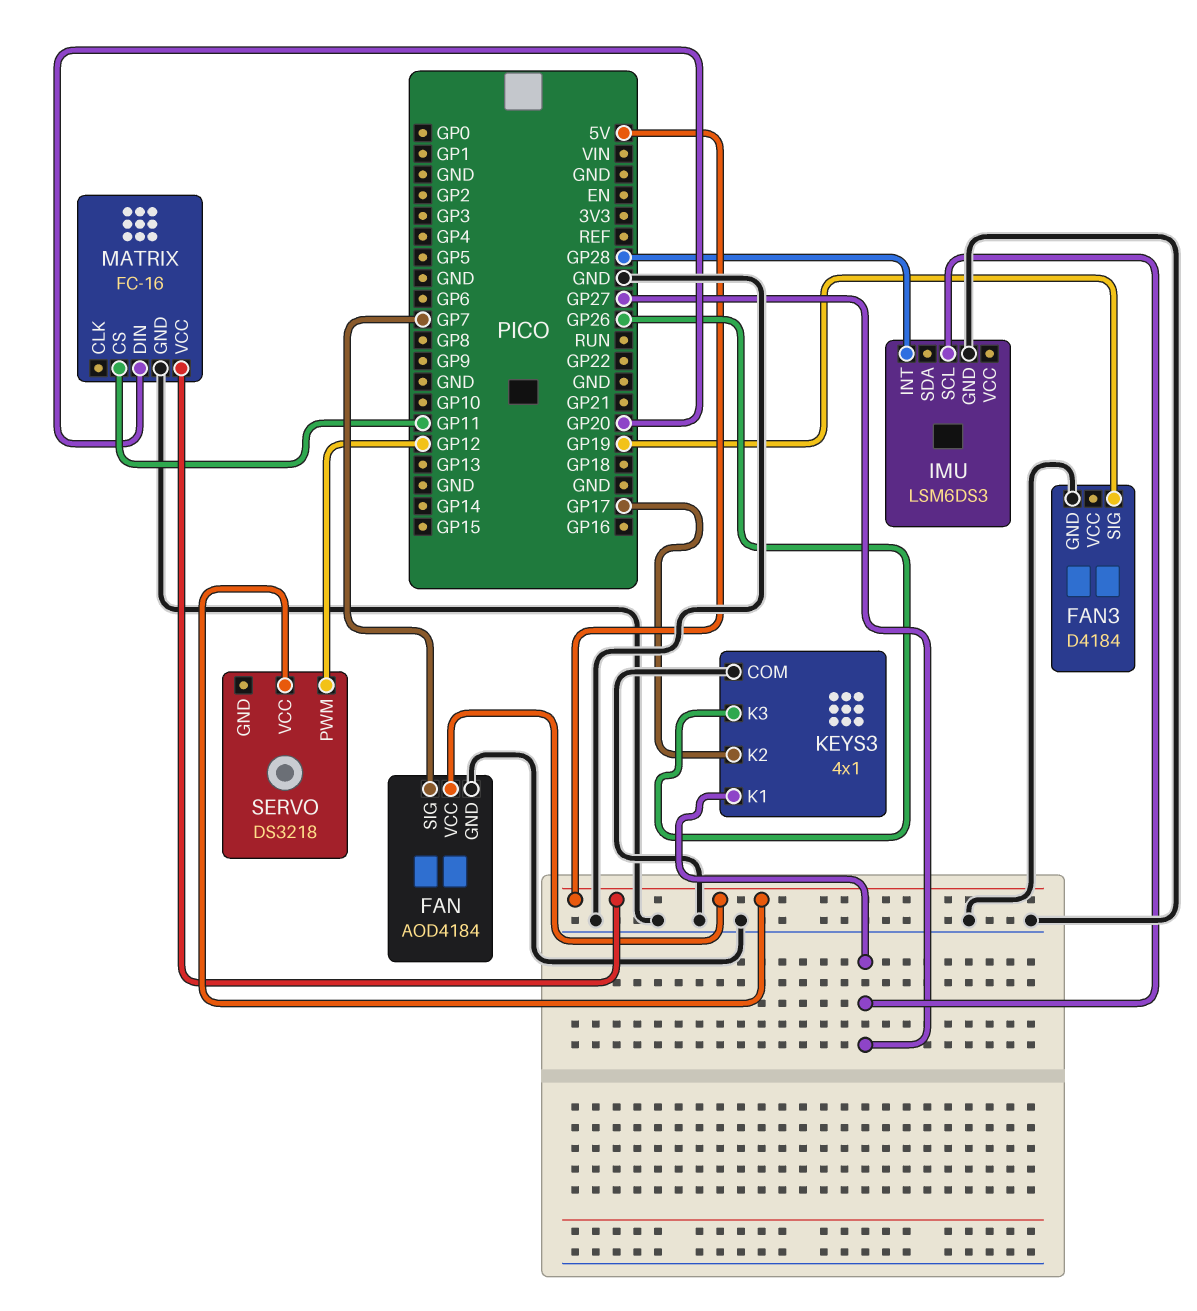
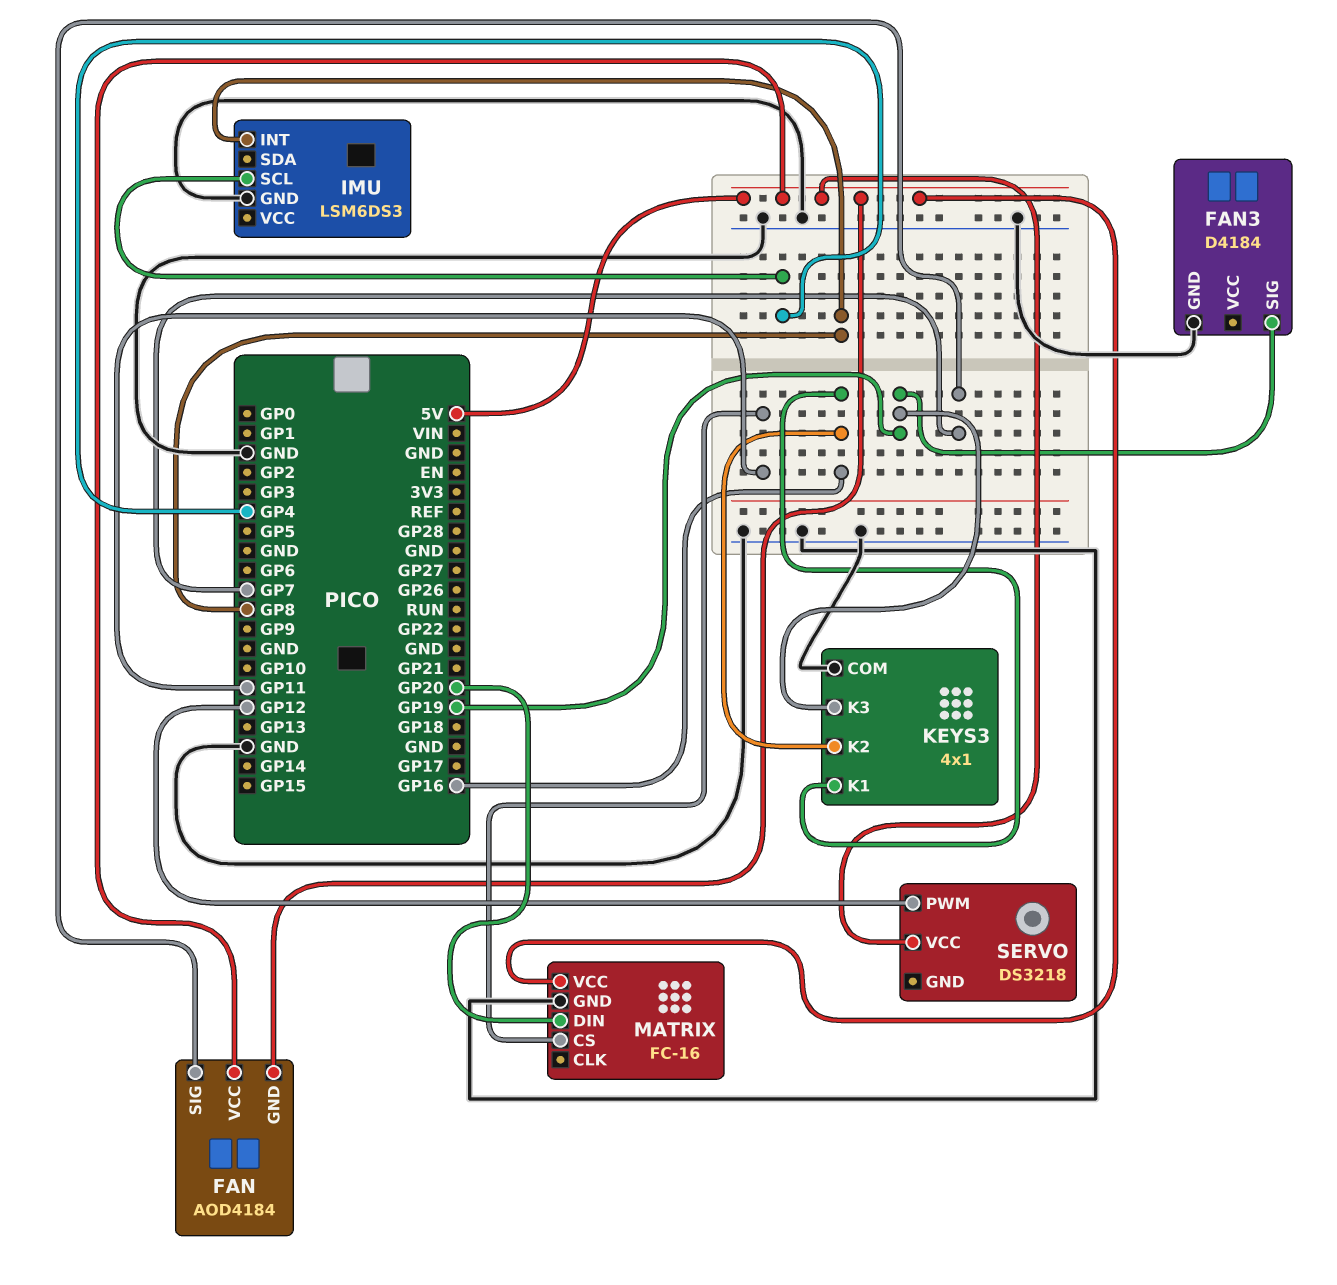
FAN pin GND: GND -> 5V
IMU pin INT: GP28 -> GP8
IMU pin SCL: GP27 -> GP4
KEYS3 pin K1: GP27 -> GP16
KEYS3 pin K2: GP17 -> GP16
KEYS3 pin K3: GP26 -> GP19

